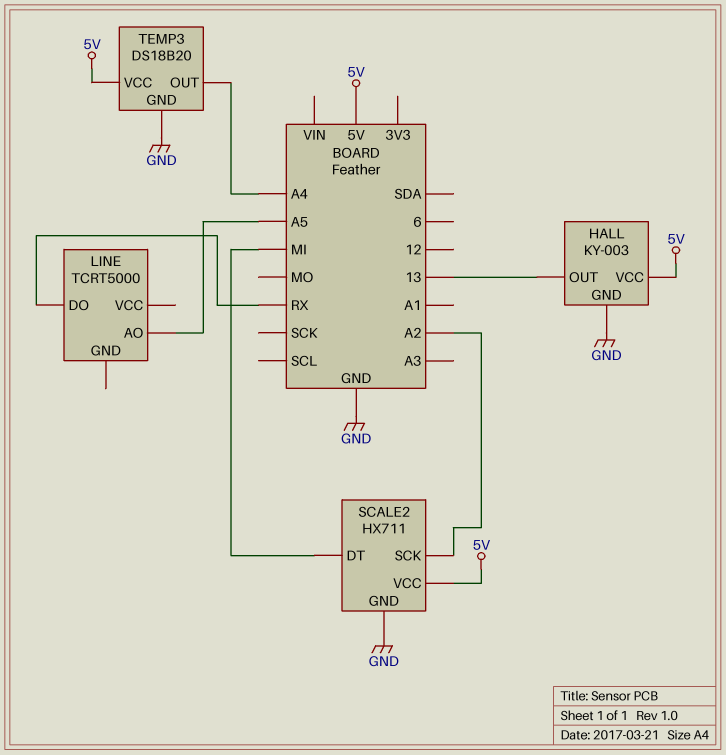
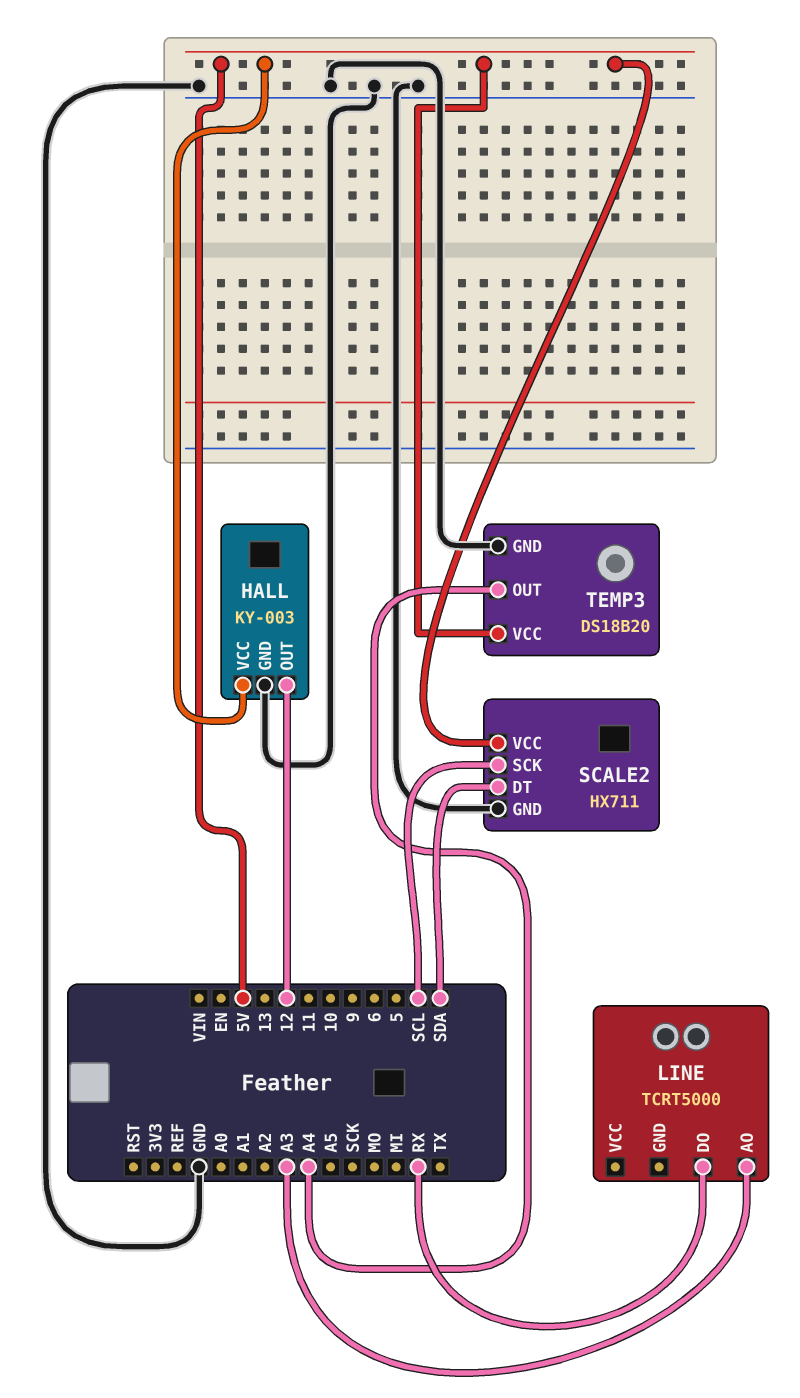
HALL pin OUT: 13 -> 12
LINE pin AO: A5 -> A3
SCALE2 pin DT: MI -> SDA
SCALE2 pin SCK: A2 -> SCL

